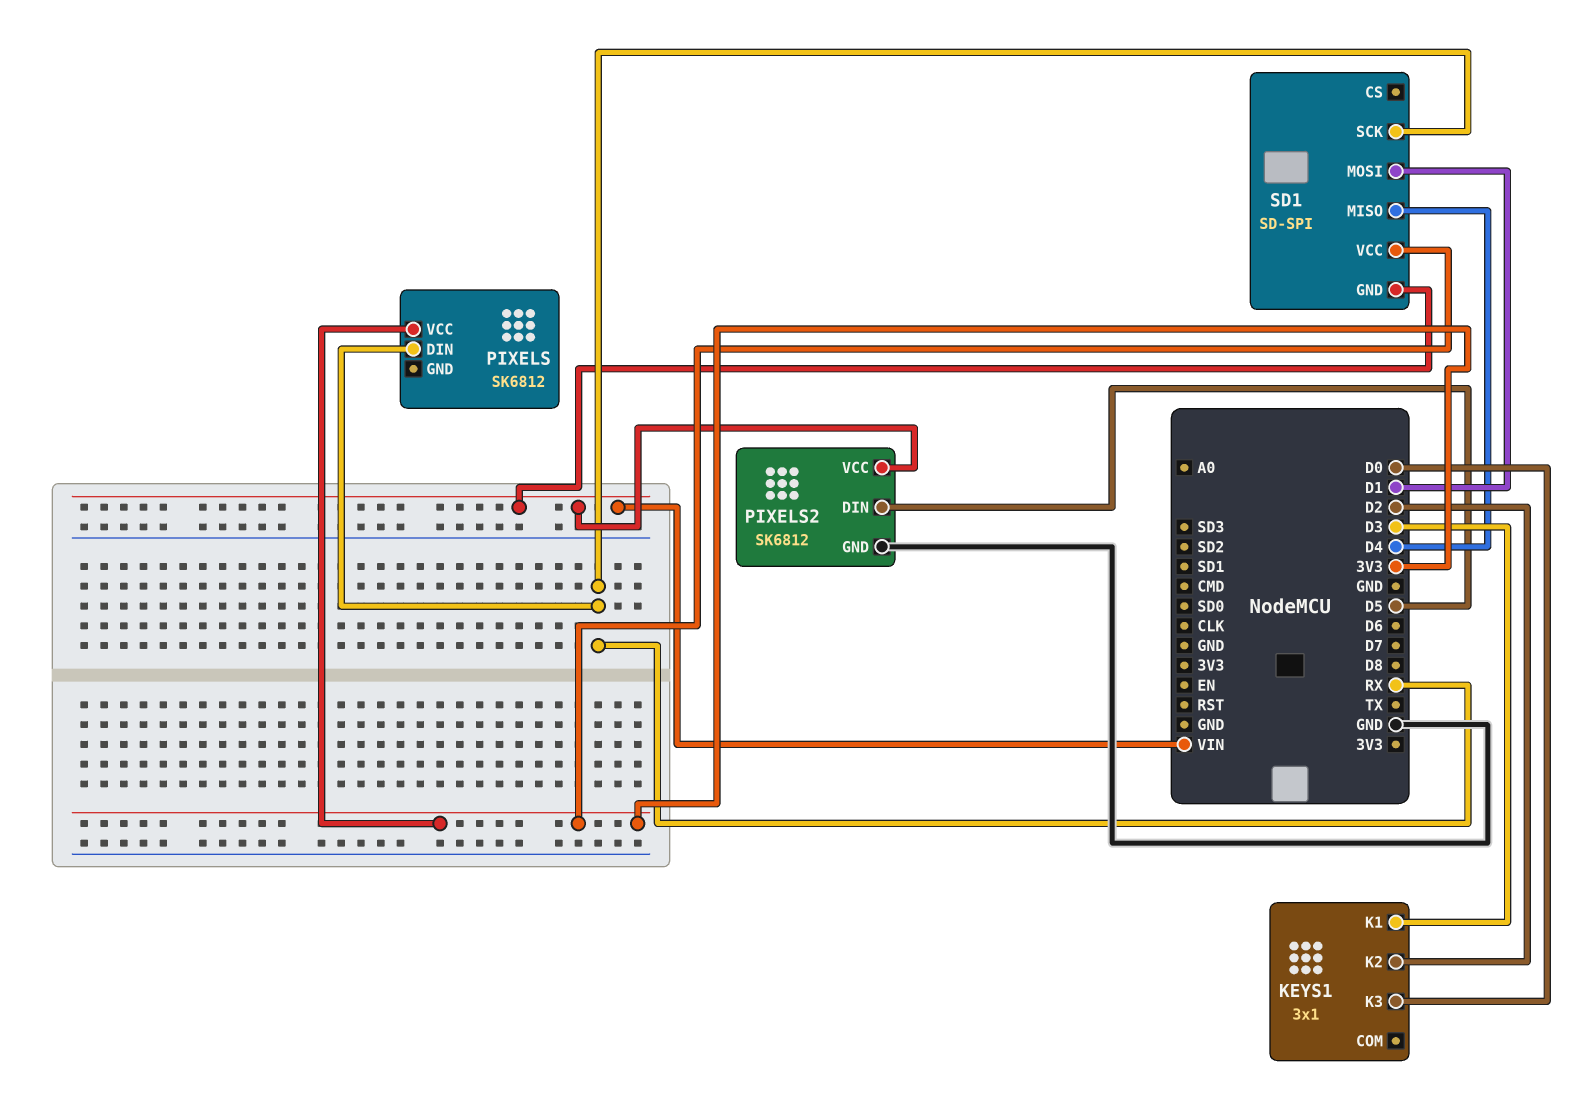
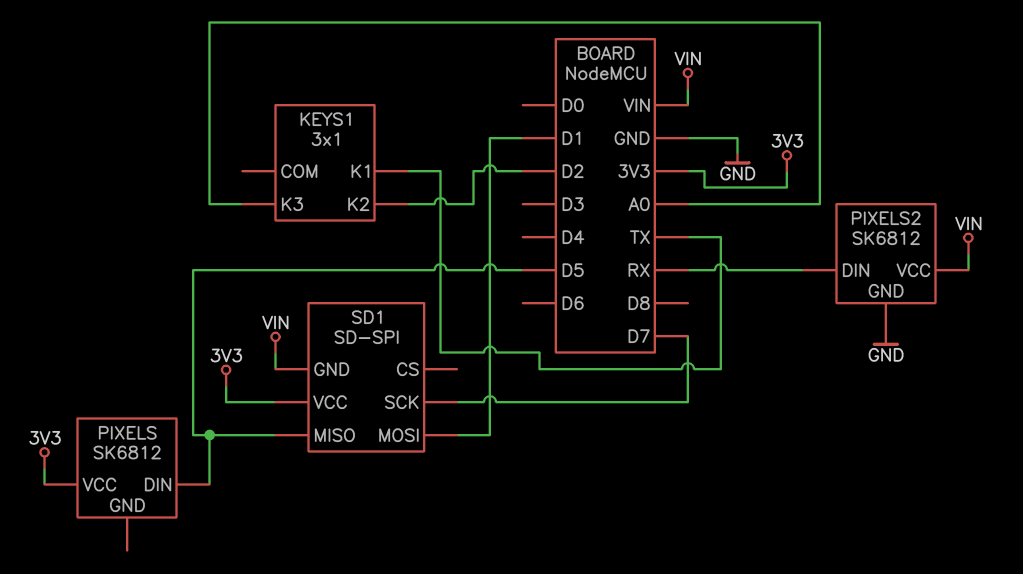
KEYS1 pin K1: D3 -> TX
KEYS1 pin K3: D0 -> A0
PIXELS pin DIN: RX -> D5
PIXELS2 pin DIN: D5 -> RX
SD1 pin MISO: D4 -> D5
SD1 pin SCK: RX -> D7

